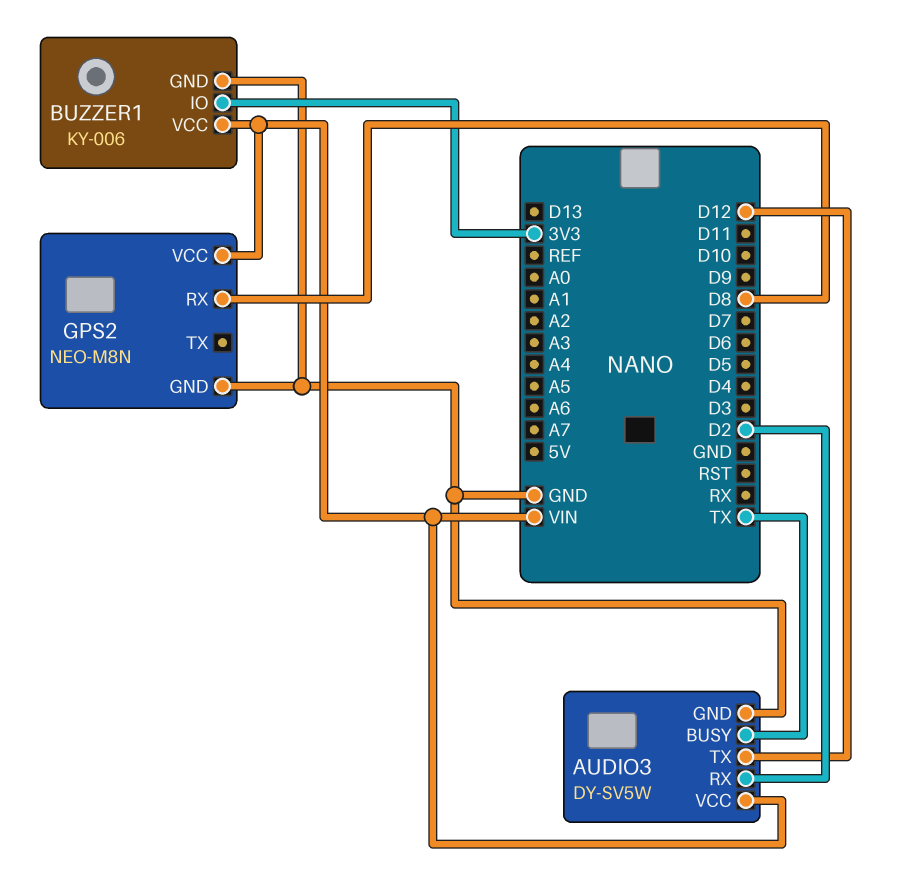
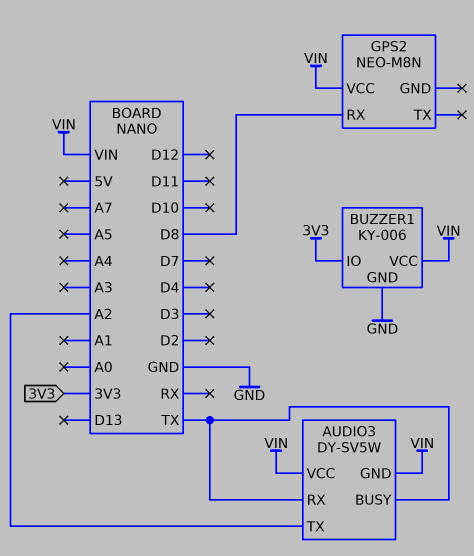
AUDIO3 pin GND: GND -> VIN
AUDIO3 pin RX: D2 -> TX
AUDIO3 pin TX: D12 -> A2
GPS2 pin GND: GND -> none

